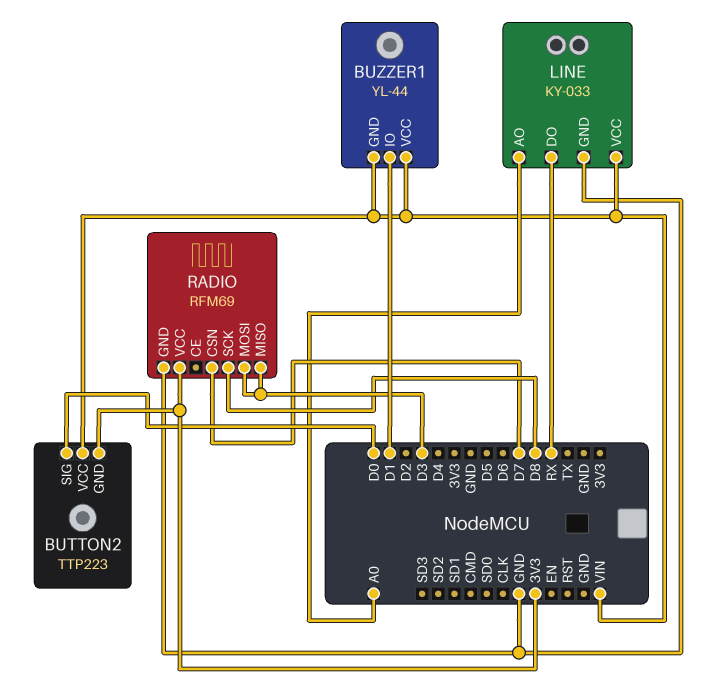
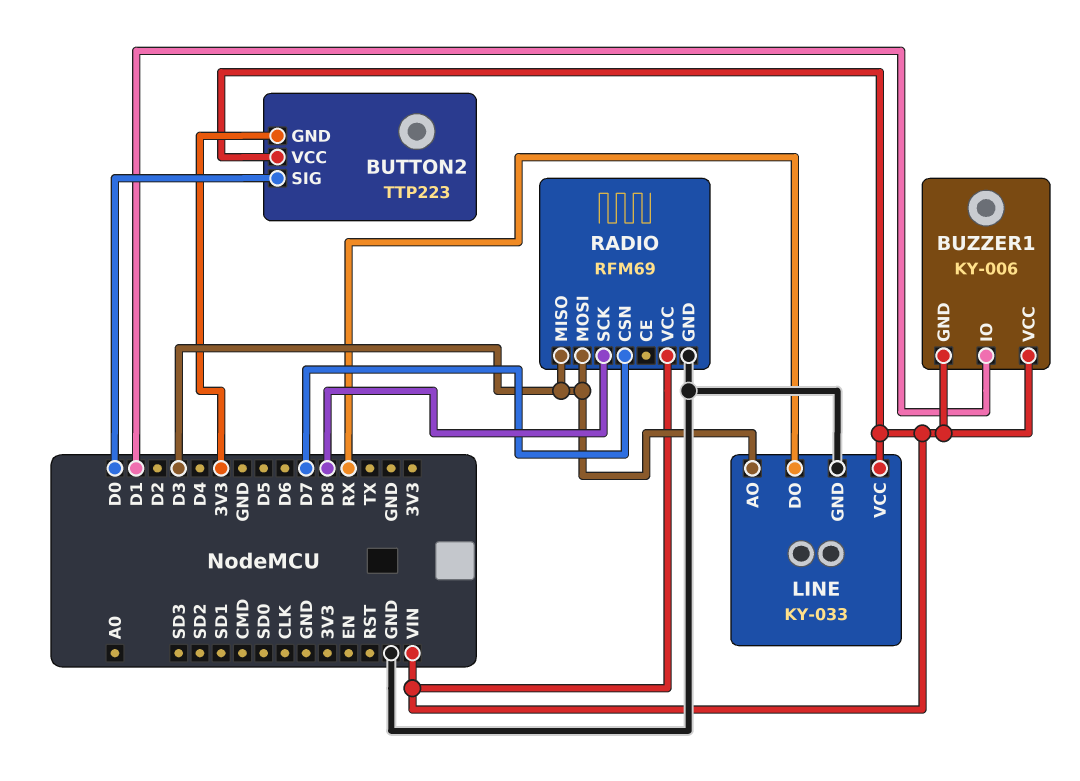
BUZZER1: YL-44 -> KY-006
LINE pin AO: A0 -> D3
RADIO pin VCC: 3V3 -> VIN

